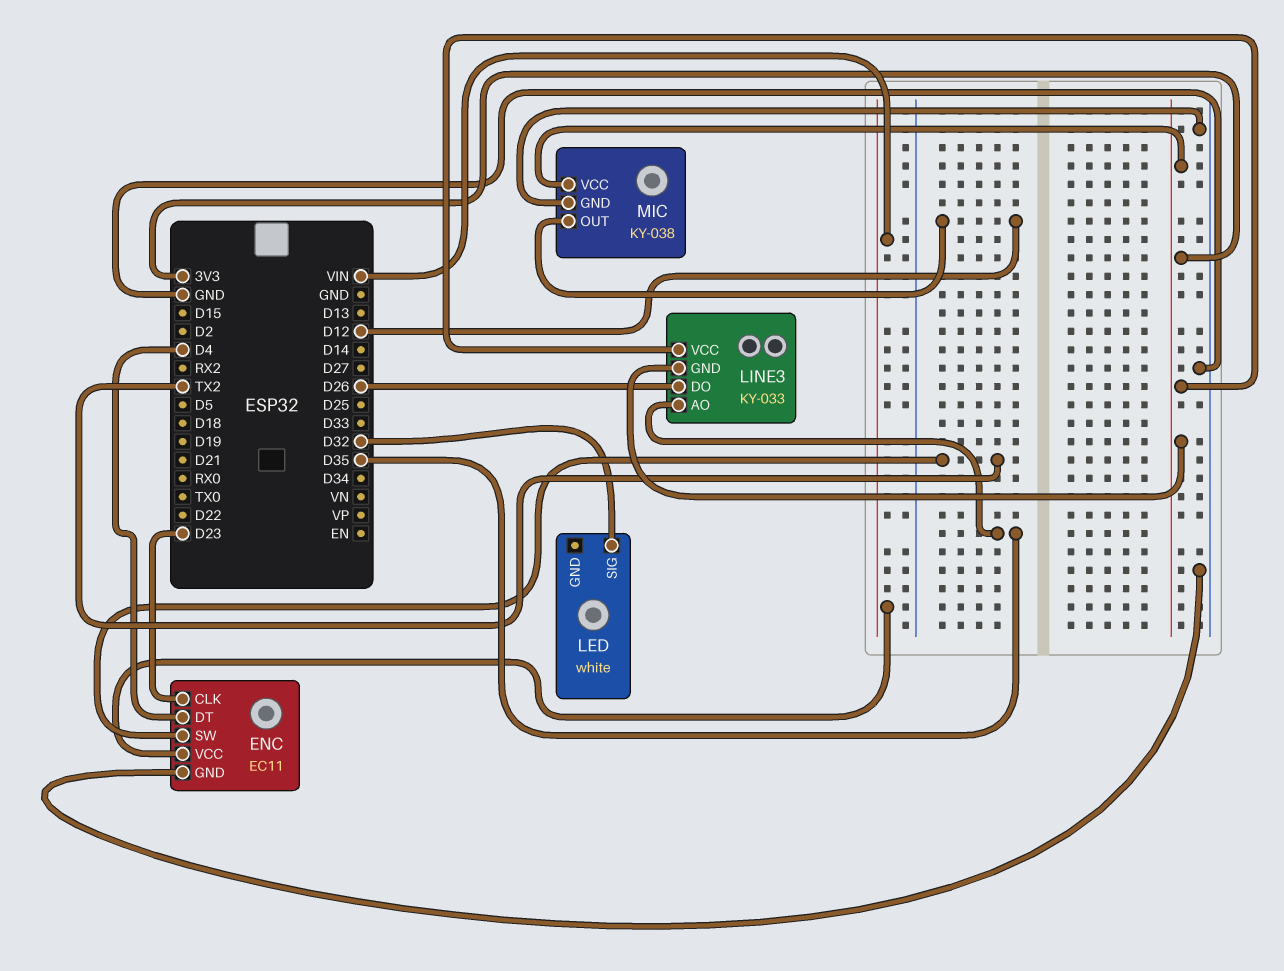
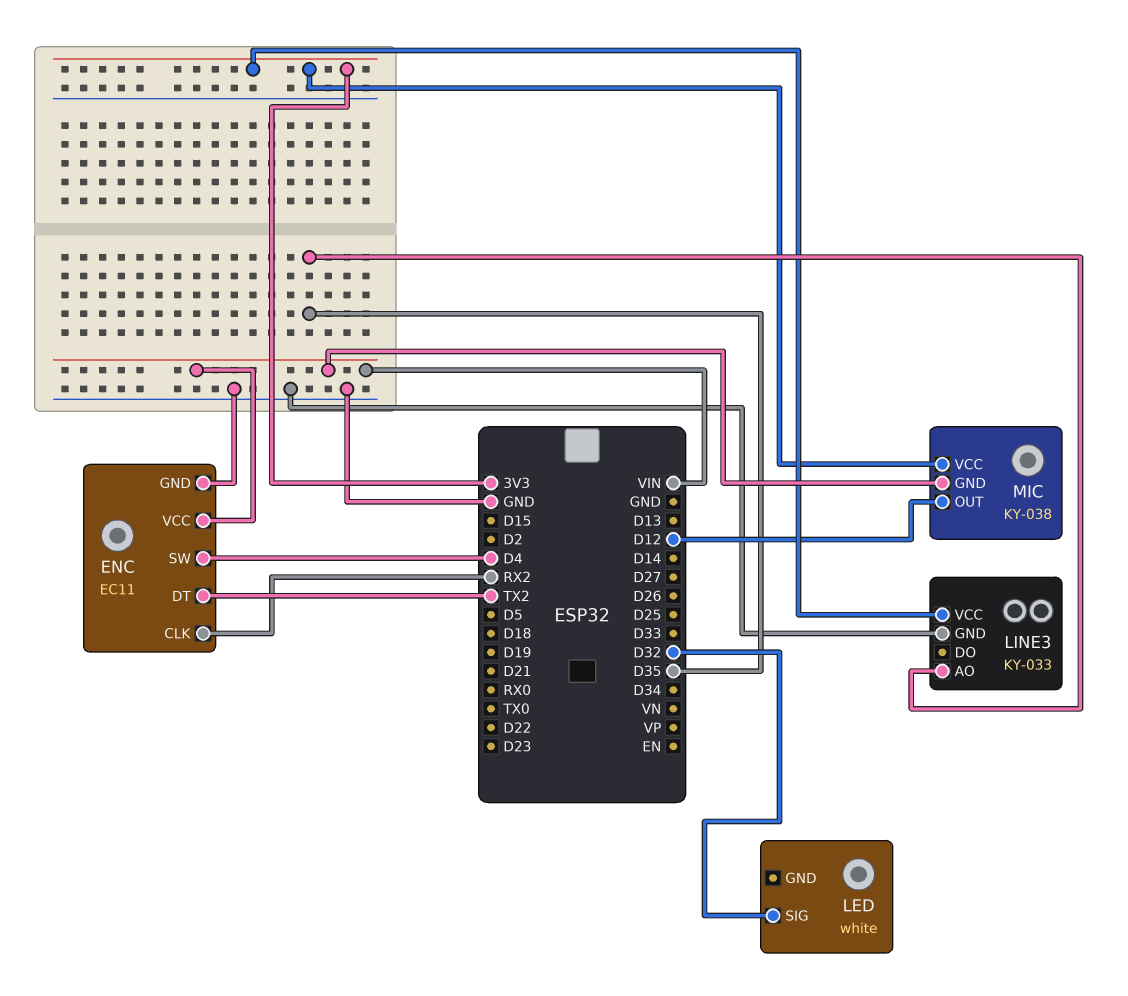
ENC pin CLK: D23 -> RX2
ENC pin DT: D4 -> TX2
ENC pin SW: TX2 -> D4
LINE3 pin DO: D26 -> none
LINE3 pin GND: 3V3 -> GND
MIC pin GND: GND -> VIN

